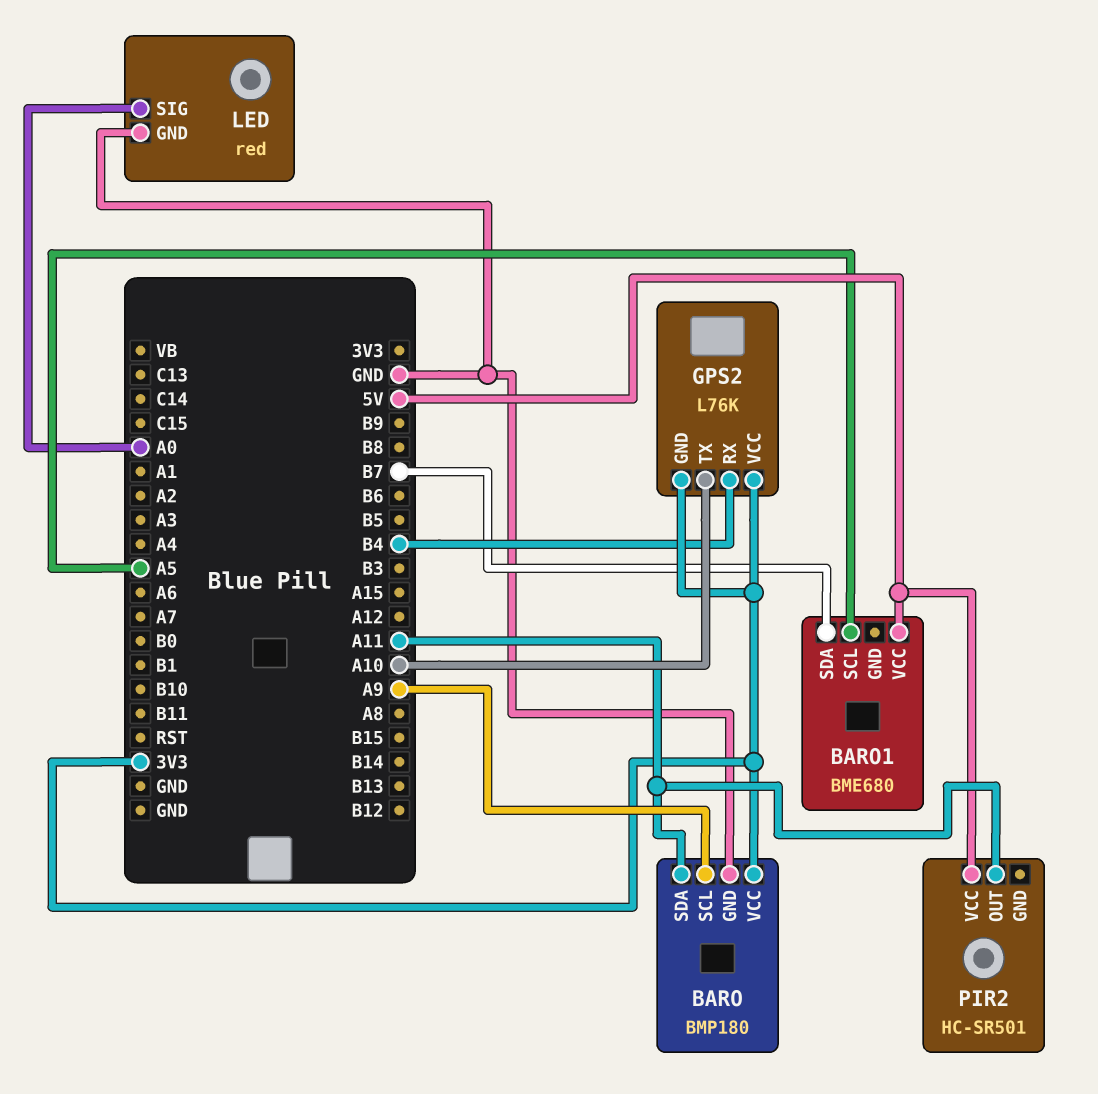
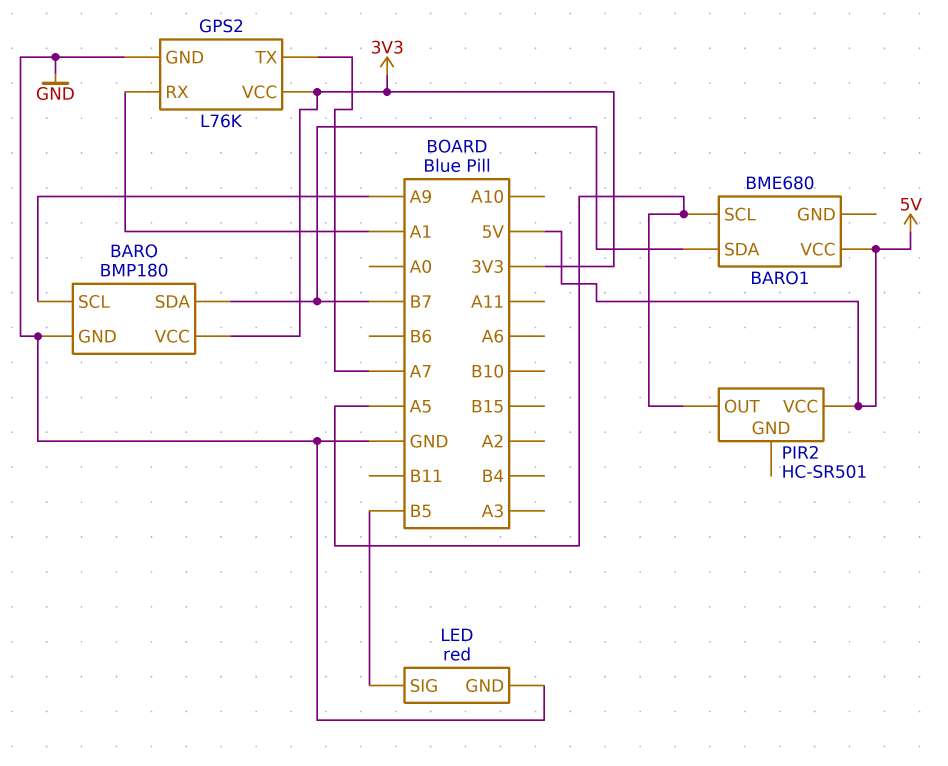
BARO pin SDA: A11 -> B7
GPS2 pin GND: 3V3 -> GND
GPS2 pin RX: B4 -> A1
GPS2 pin TX: A10 -> A7
LED pin SIG: A0 -> B5
PIR2 pin OUT: A11 -> A5

